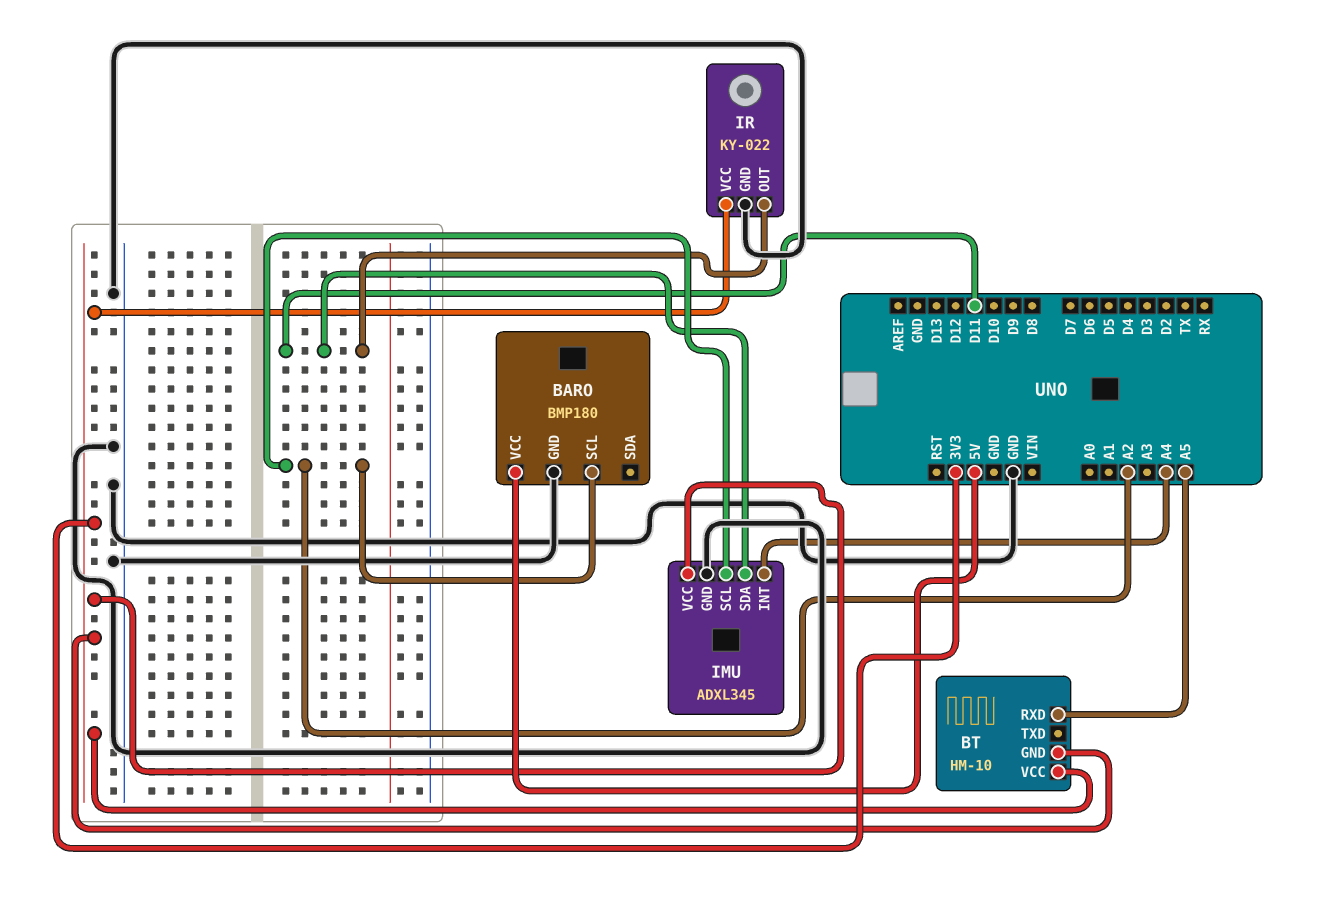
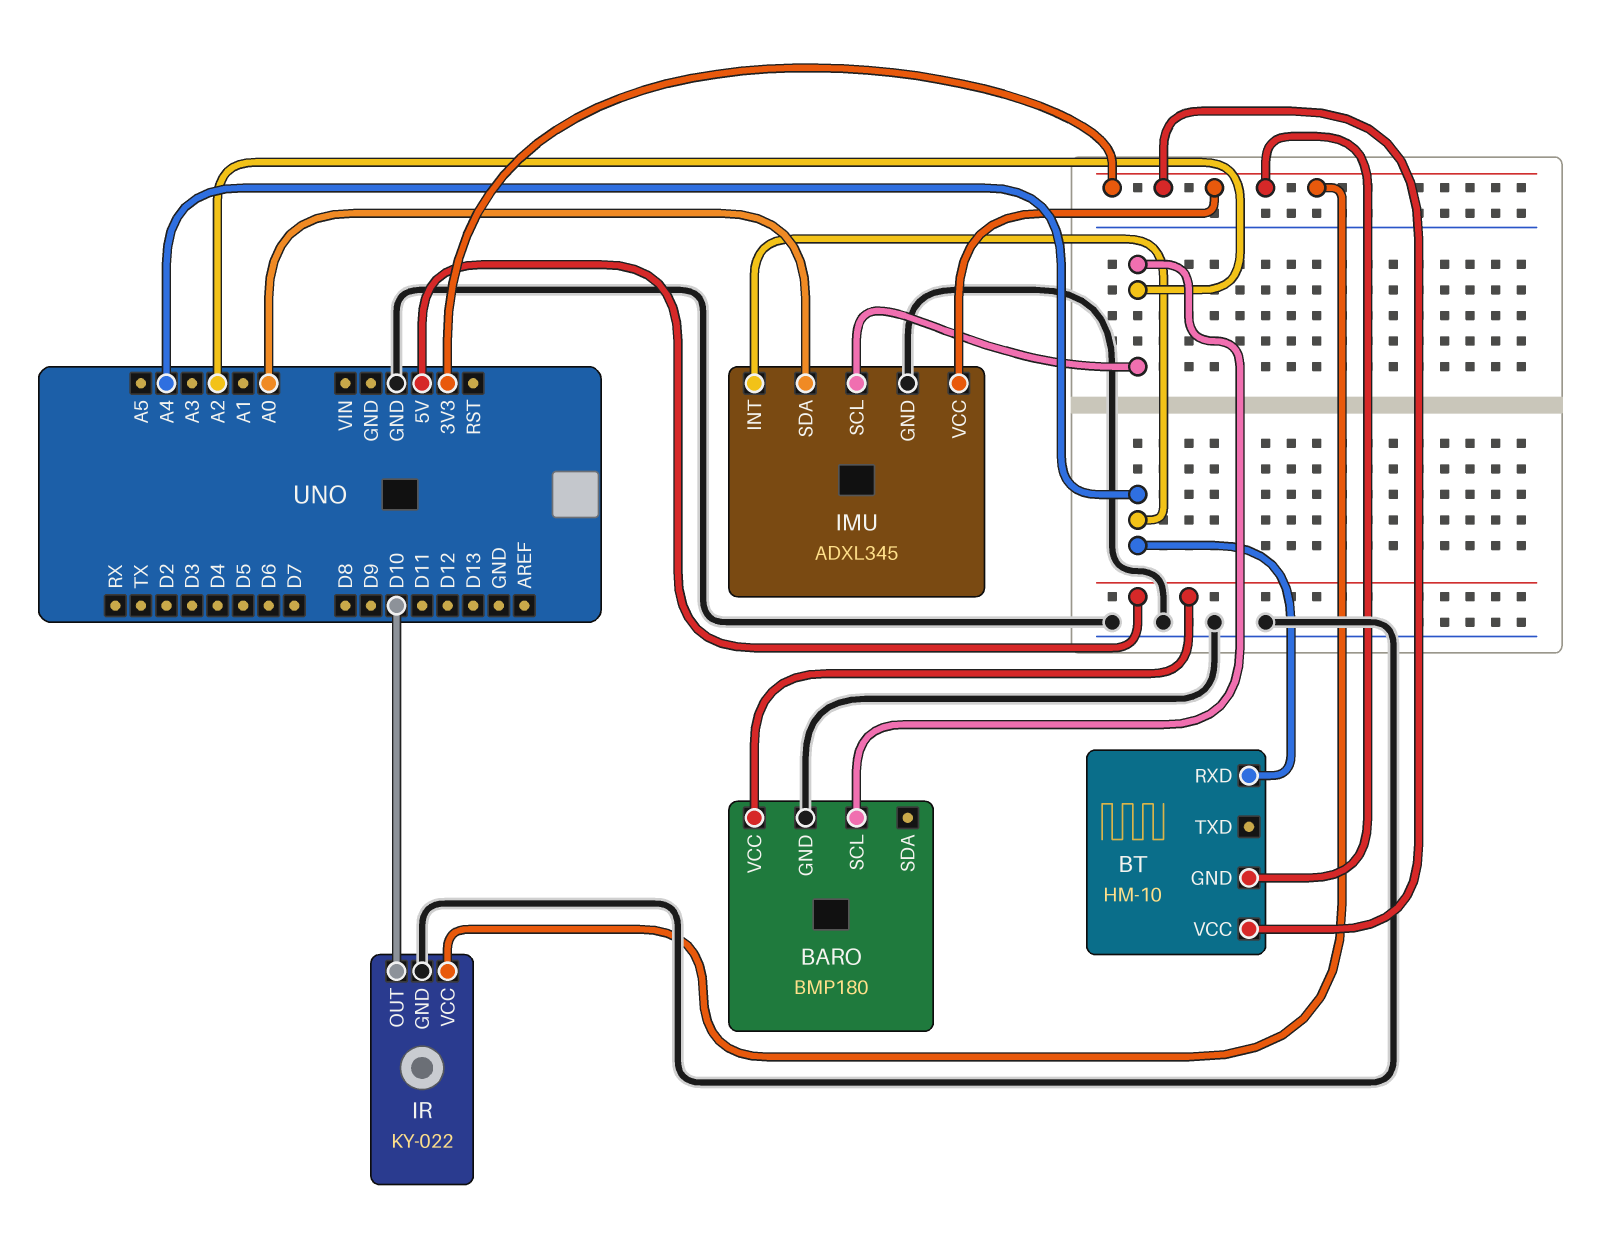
BT pin RXD: A5 -> A4
IMU pin SDA: D11 -> A0
IR pin OUT: D11 -> D10

